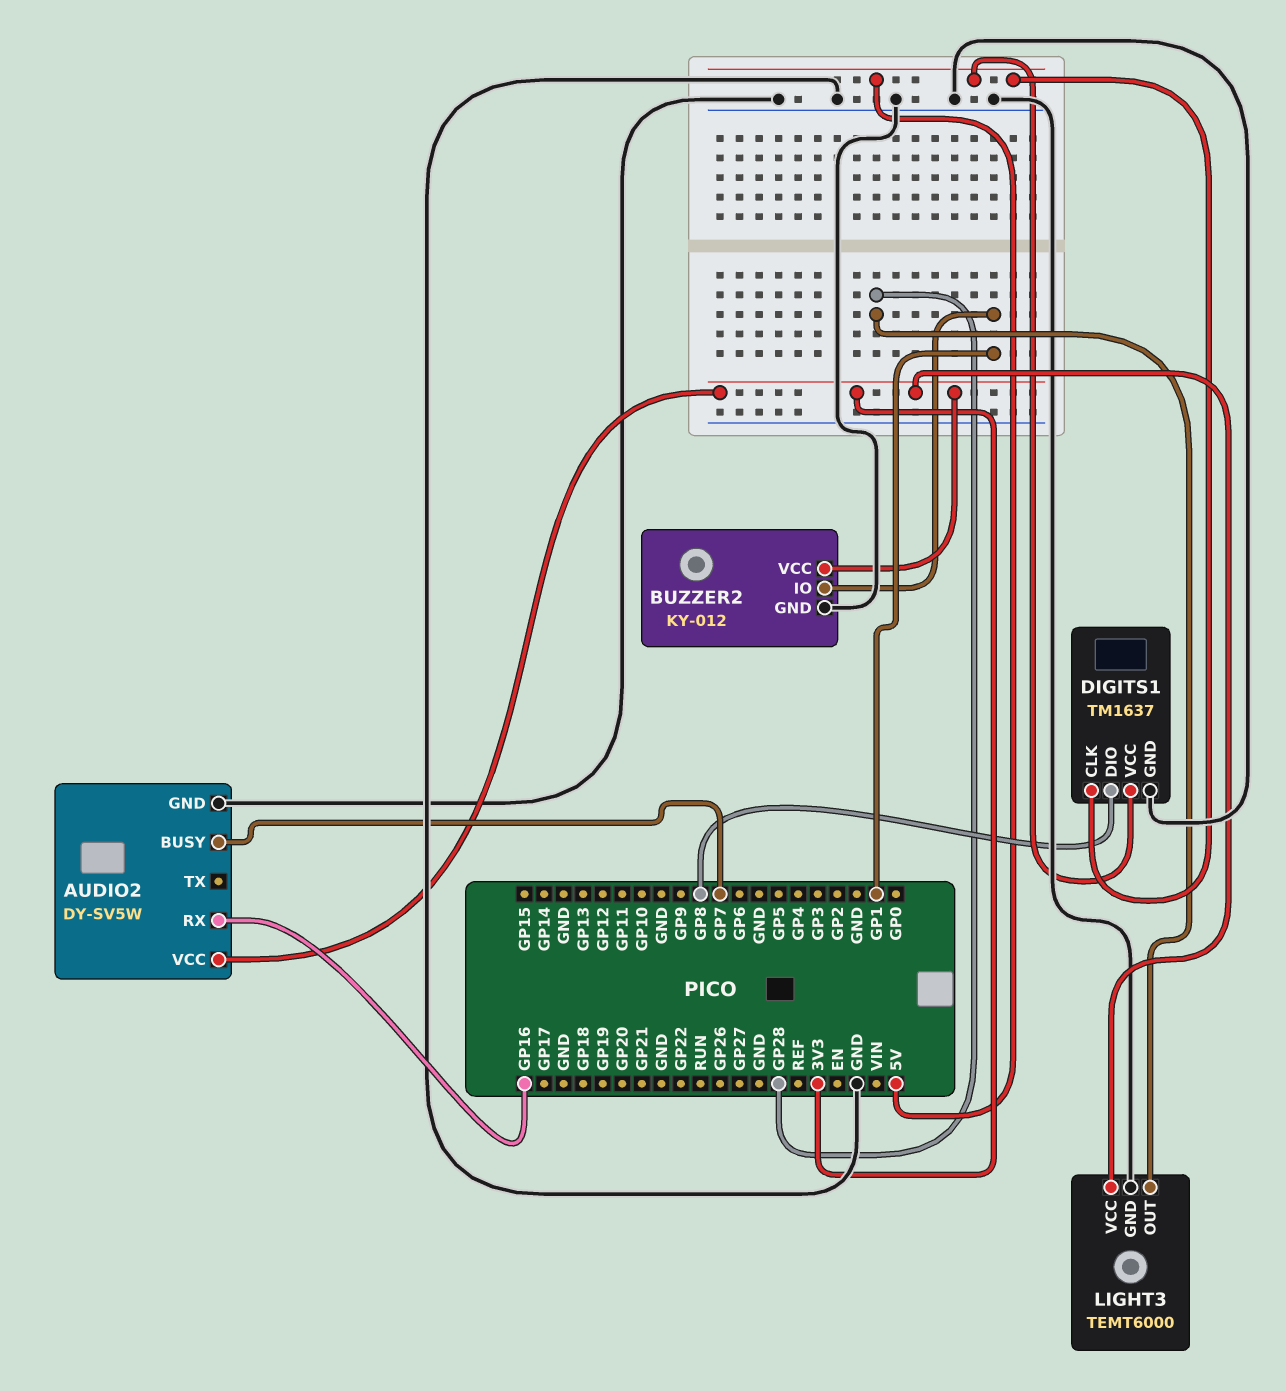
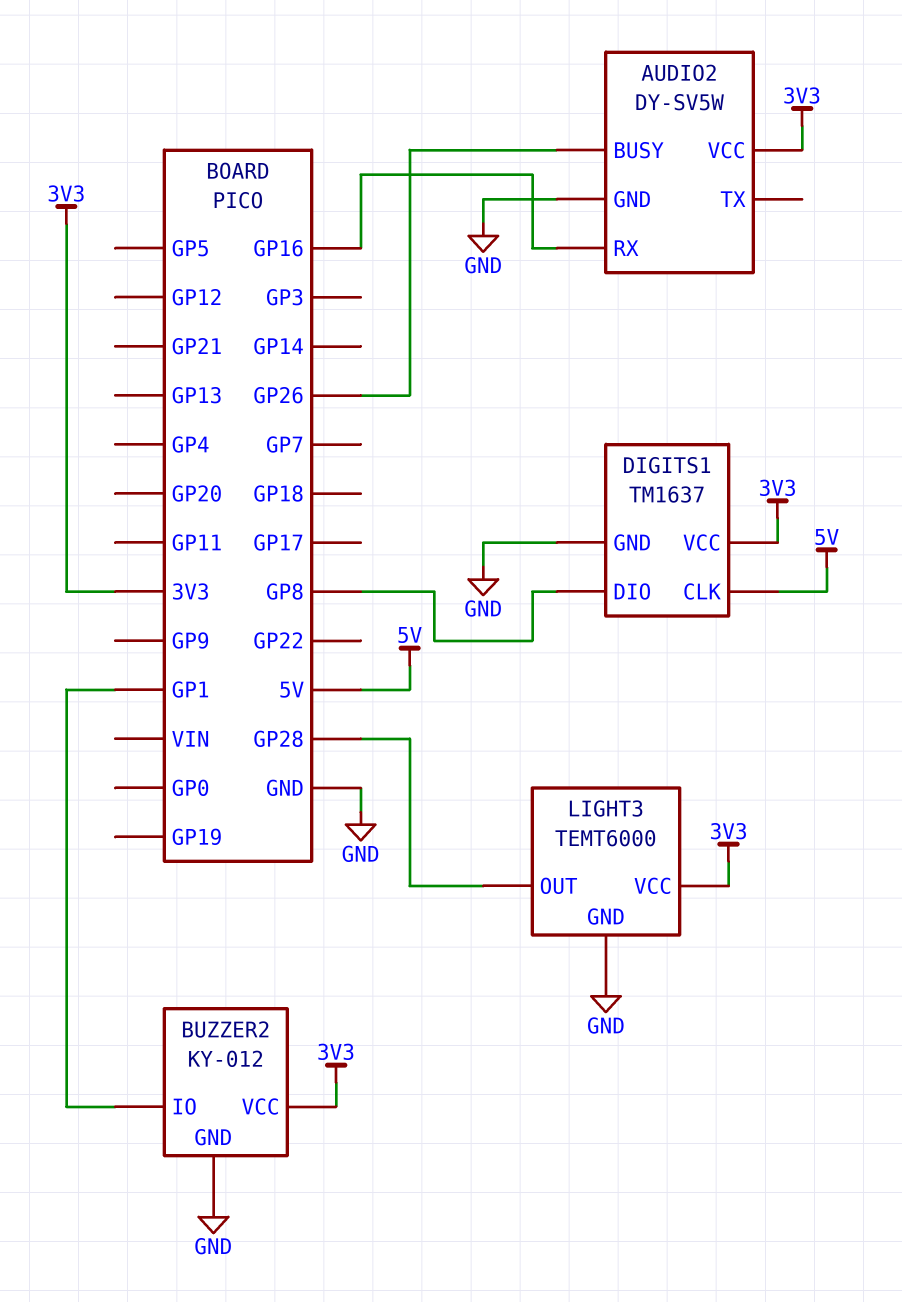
AUDIO2 pin BUSY: GP7 -> GP26
DIGITS1 pin VCC: 5V -> 3V3

